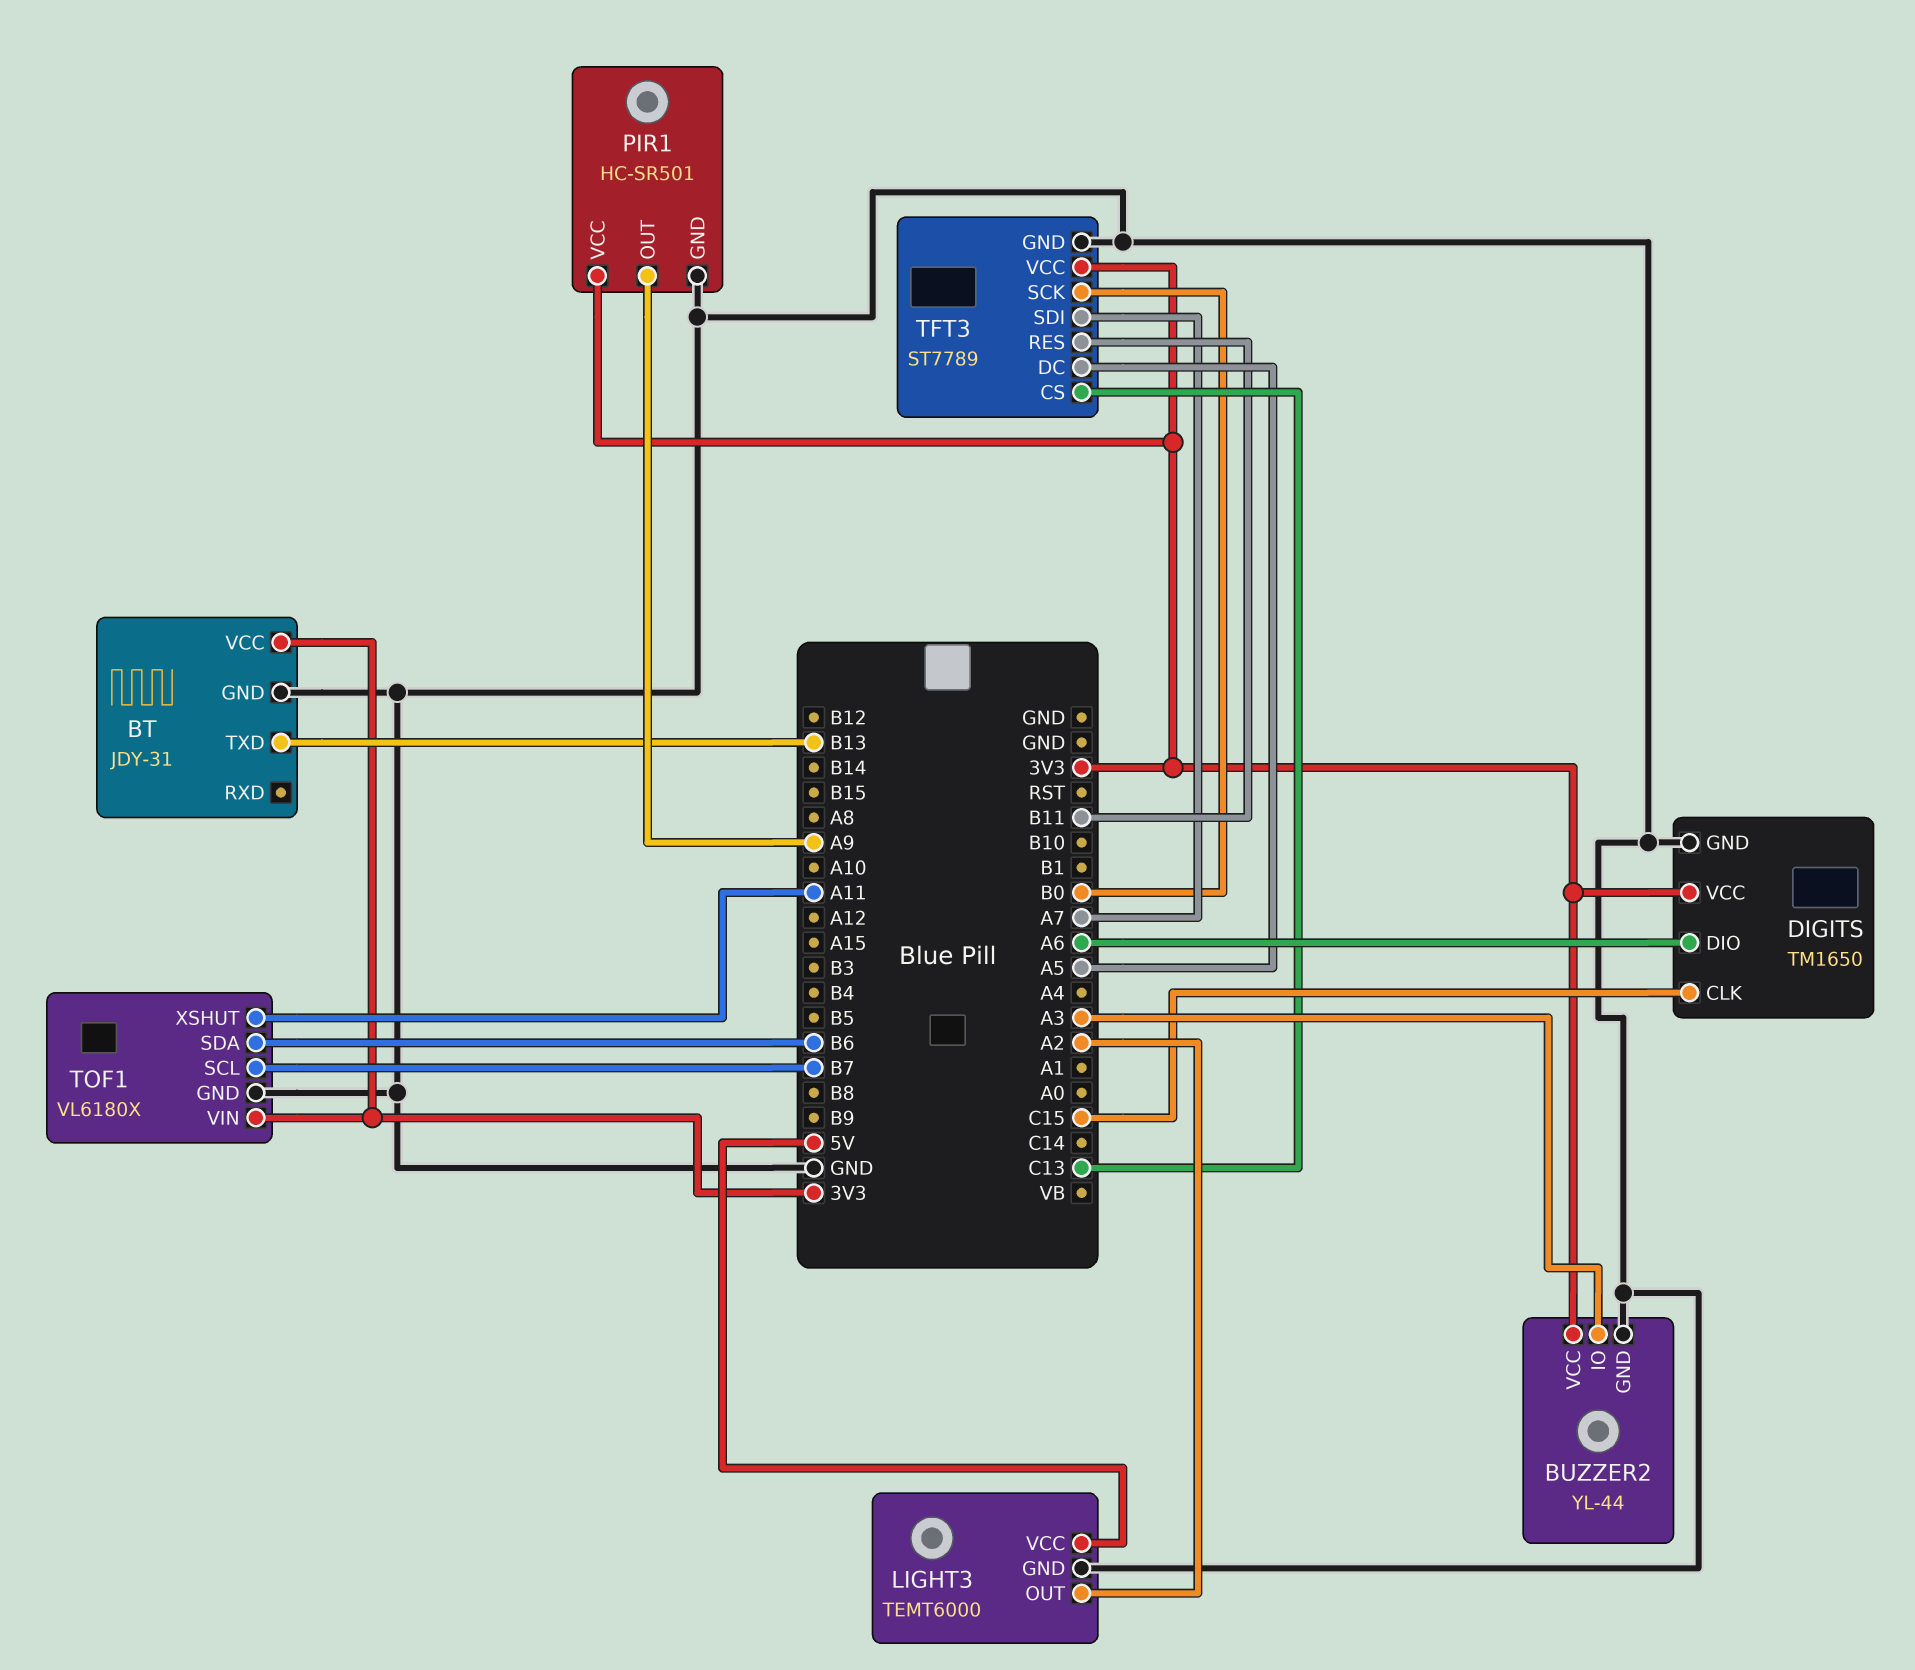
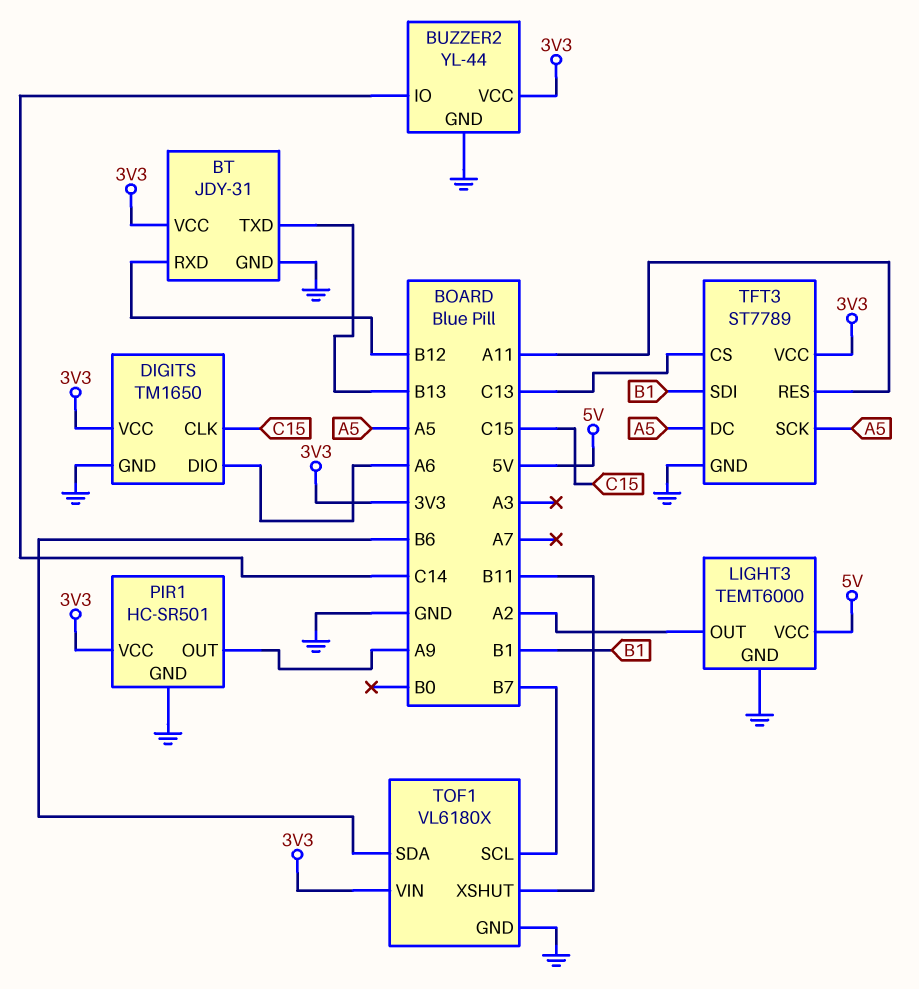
BT pin RXD: none -> B12
BUZZER2 pin IO: A3 -> C14
TFT3 pin RES: B11 -> A11
TFT3 pin SCK: B0 -> A5
TFT3 pin SDI: A7 -> B1
TOF1 pin XSHUT: A11 -> B11

